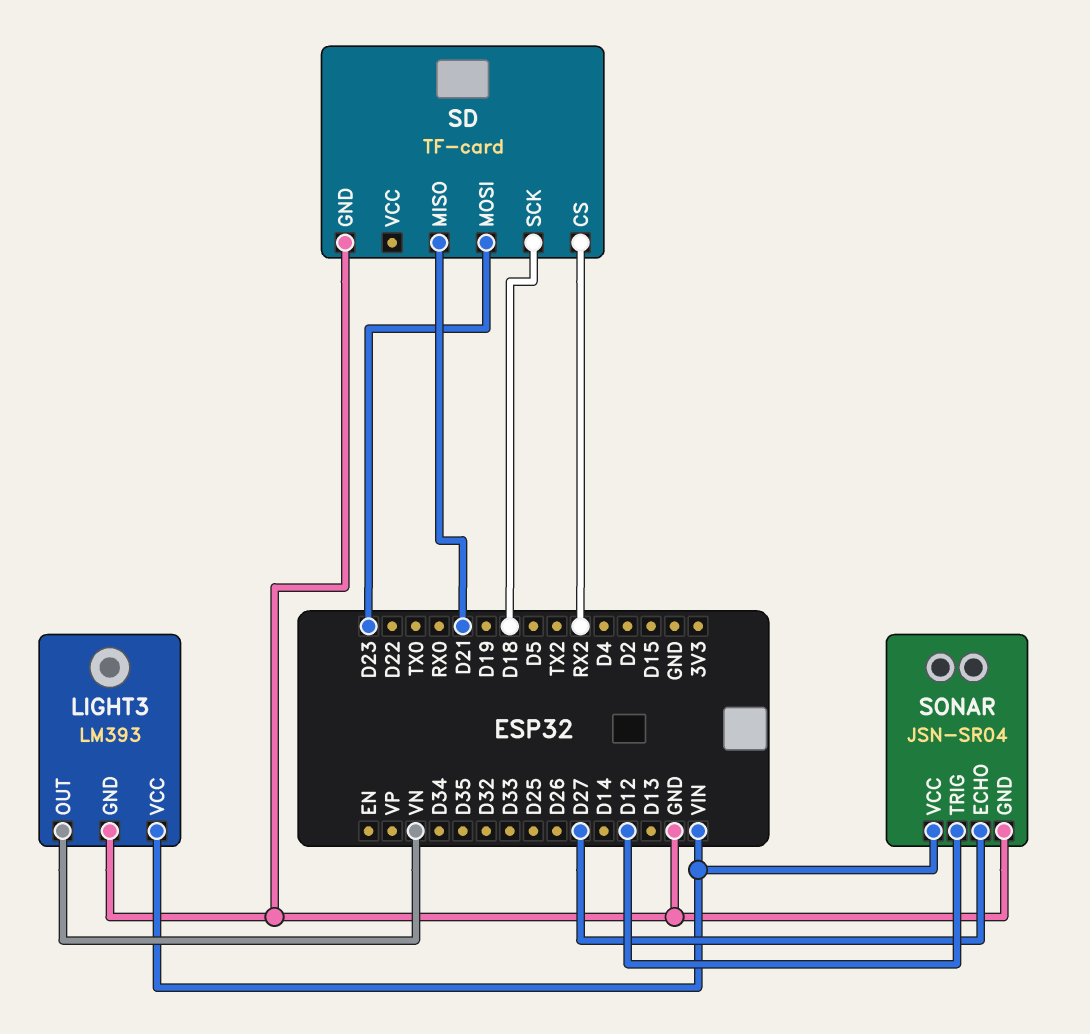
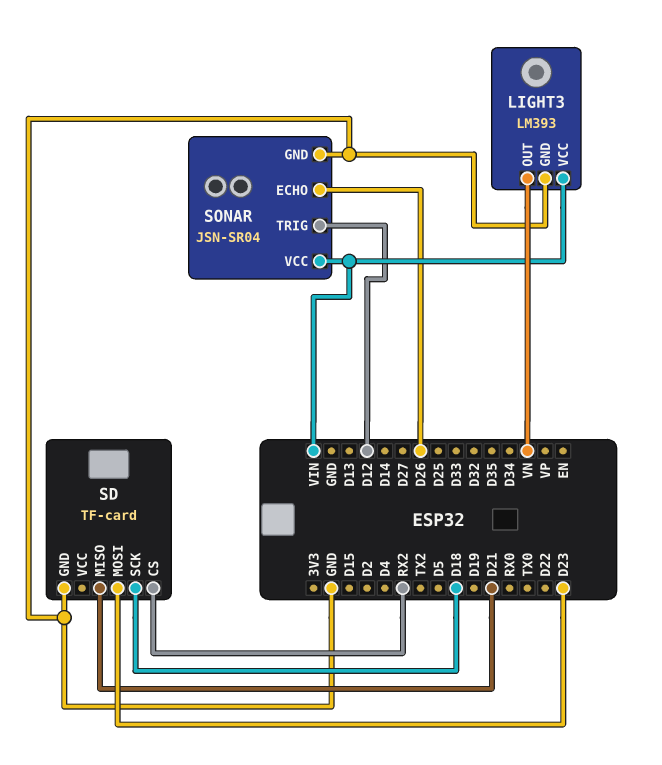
SONAR pin ECHO: D27 -> D26

